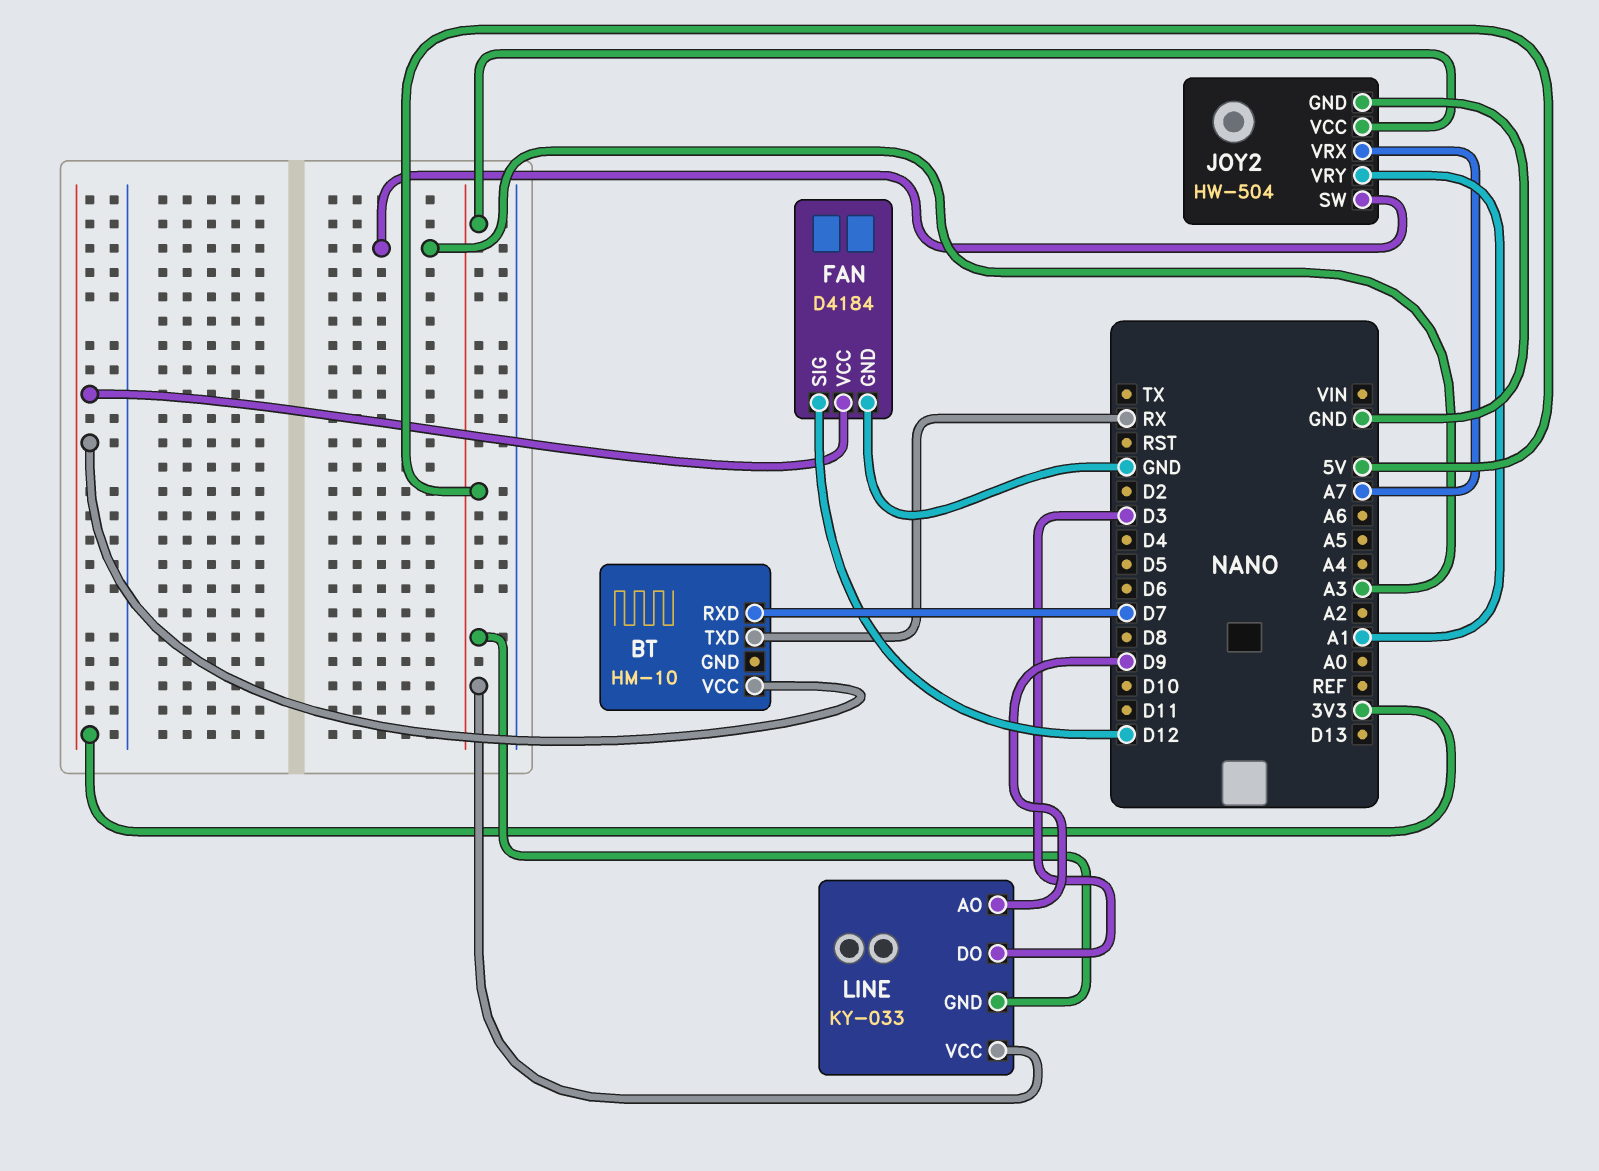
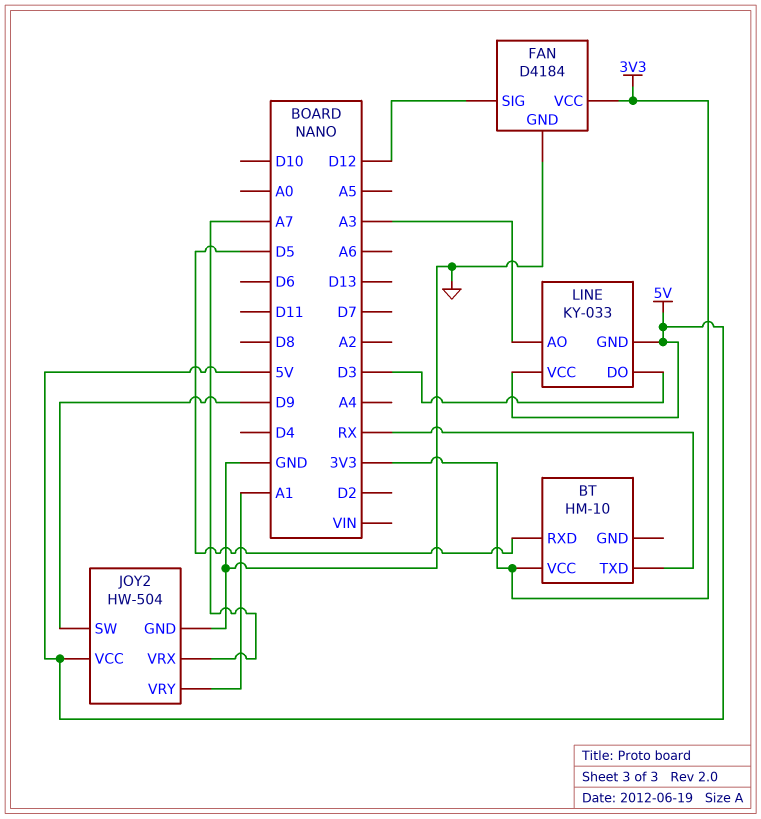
BT pin RXD: D7 -> D5
JOY2 pin SW: A3 -> D9
LINE pin AO: D9 -> A3

